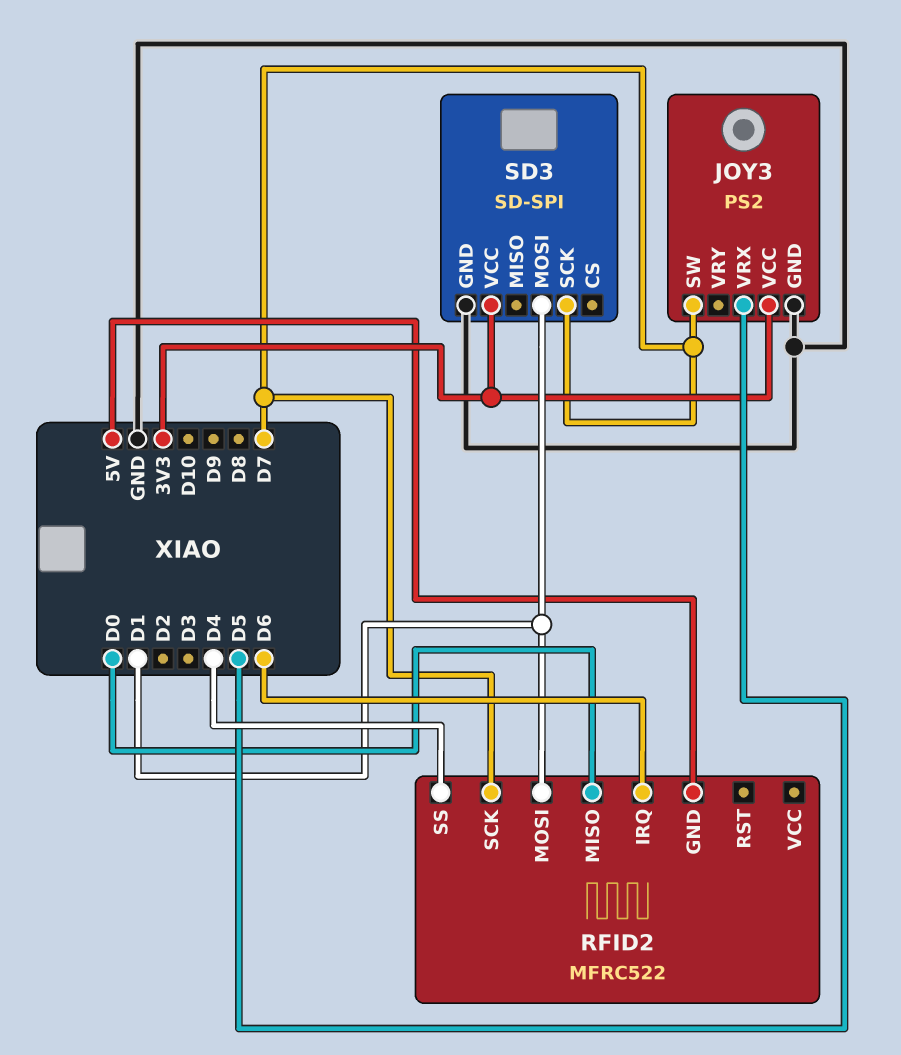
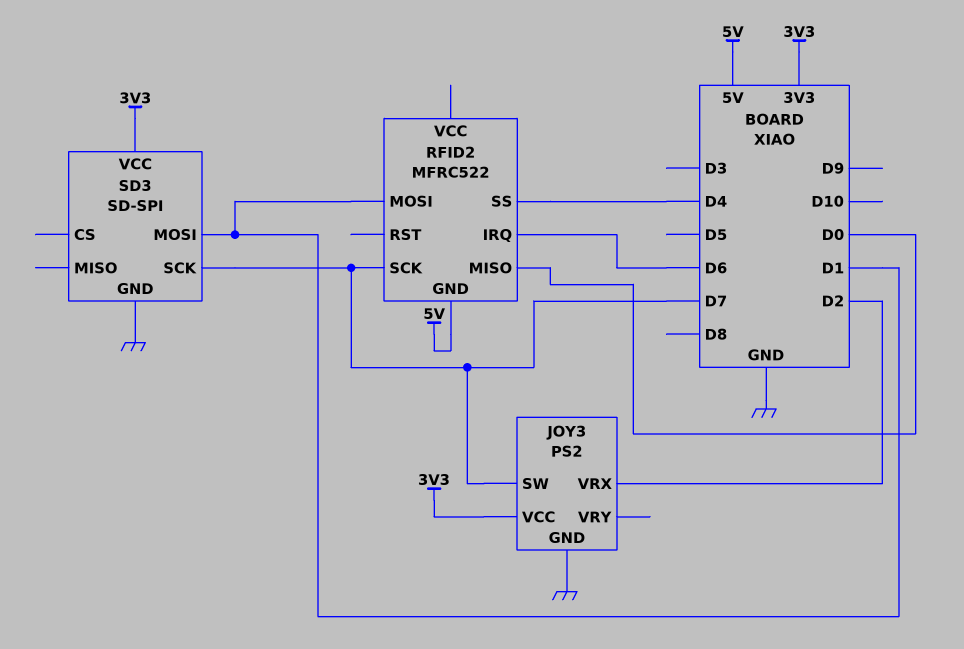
JOY3 pin VRX: D5 -> D2

